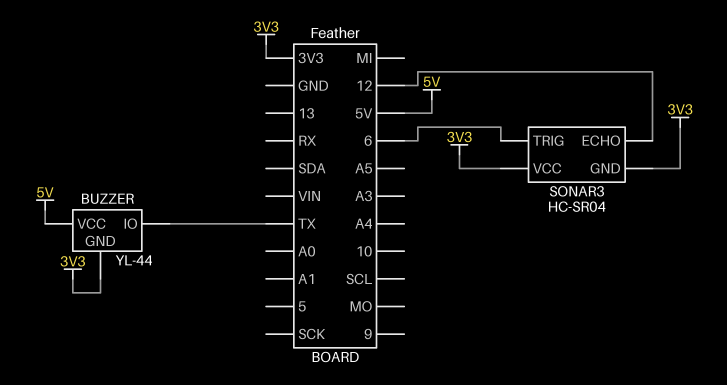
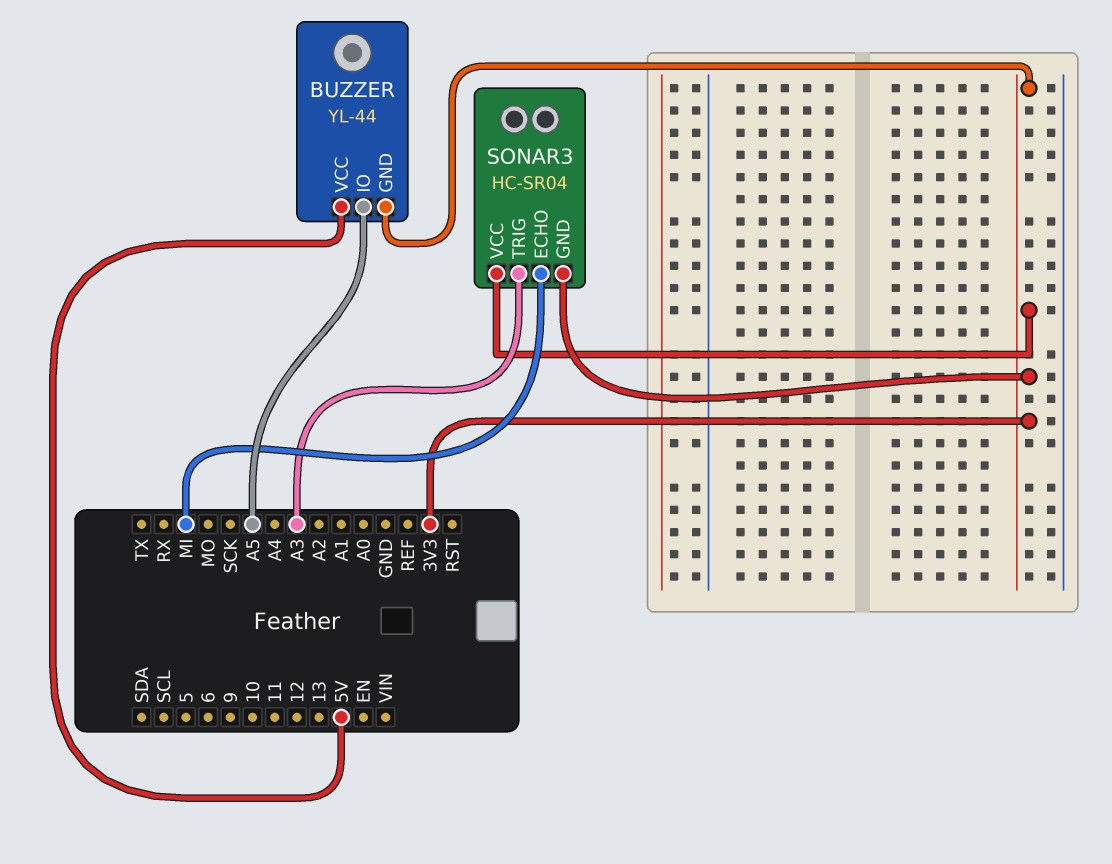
BUZZER pin IO: TX -> A5
SONAR3 pin ECHO: 12 -> MI
SONAR3 pin TRIG: 6 -> A3

